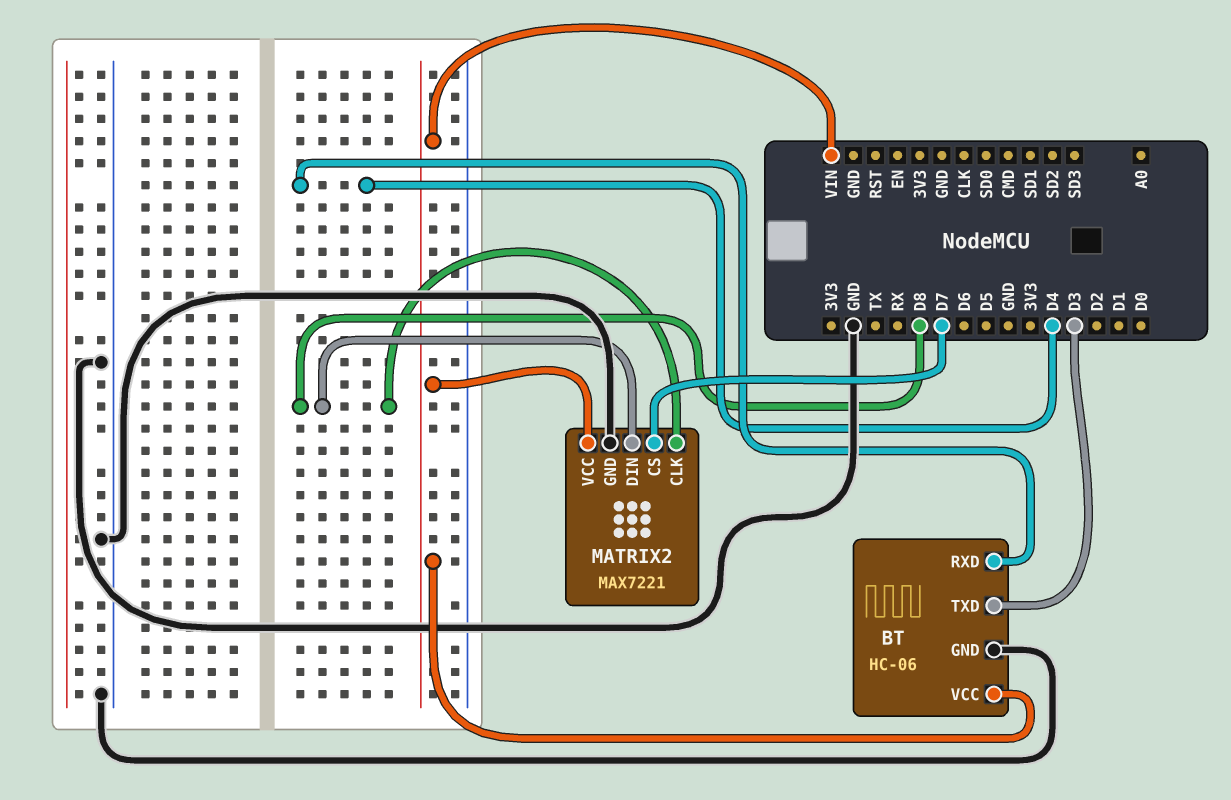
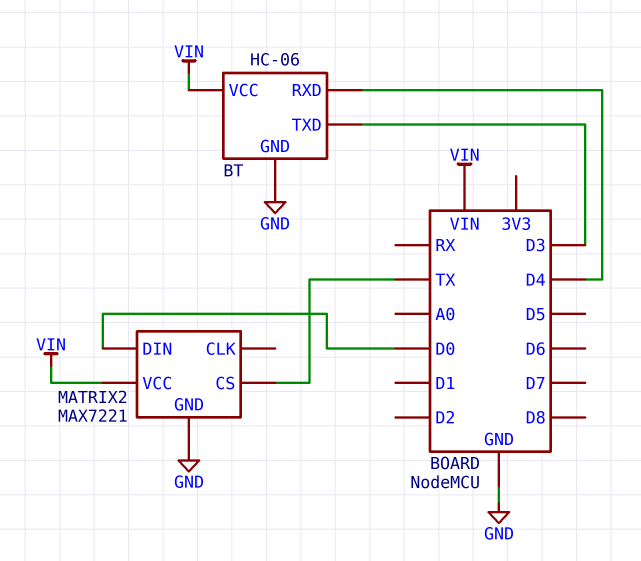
MATRIX2 pin CLK: D8 -> none
MATRIX2 pin CS: D7 -> TX
MATRIX2 pin DIN: D8 -> D0

